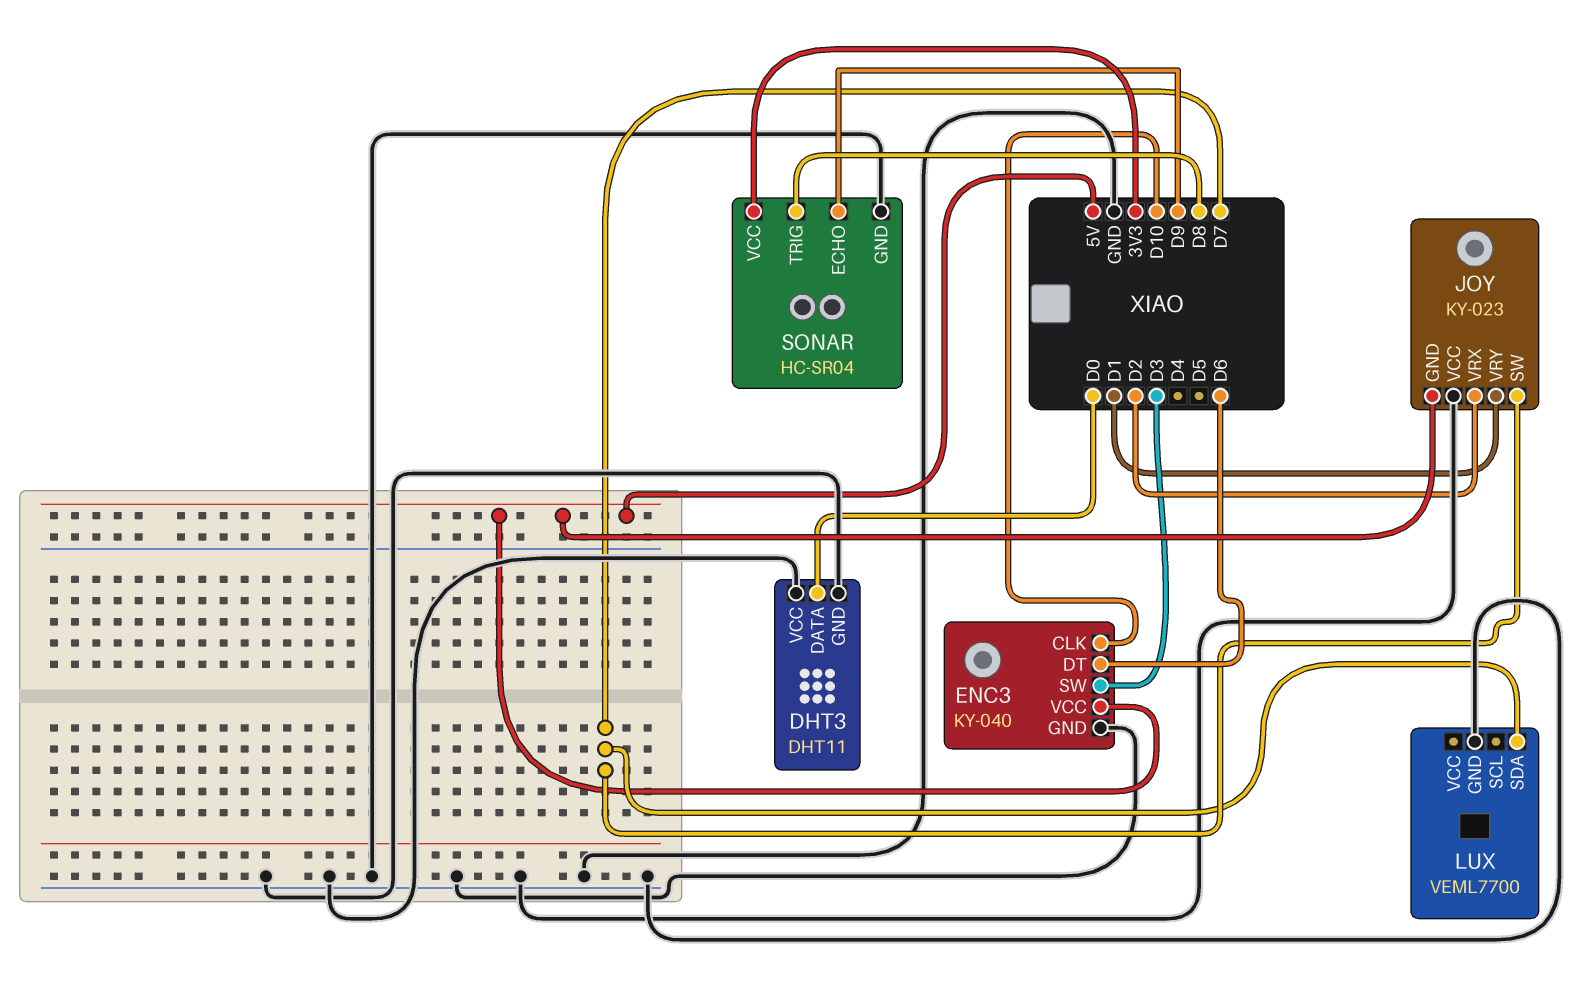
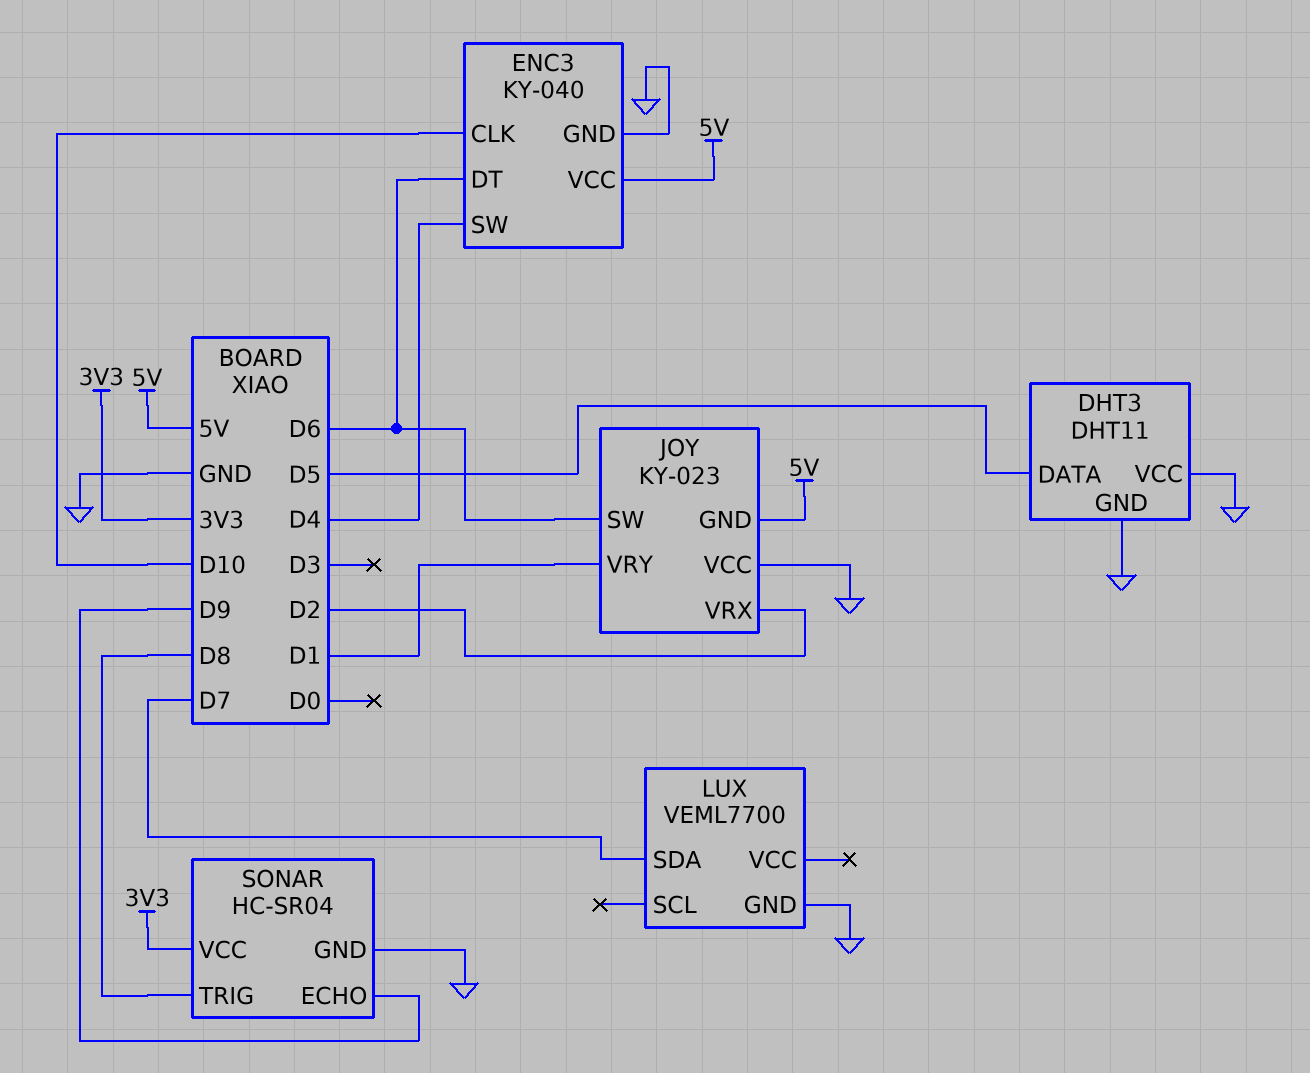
DHT3 pin DATA: D0 -> D5
ENC3 pin SW: D3 -> D4
JOY pin SW: D7 -> D6

